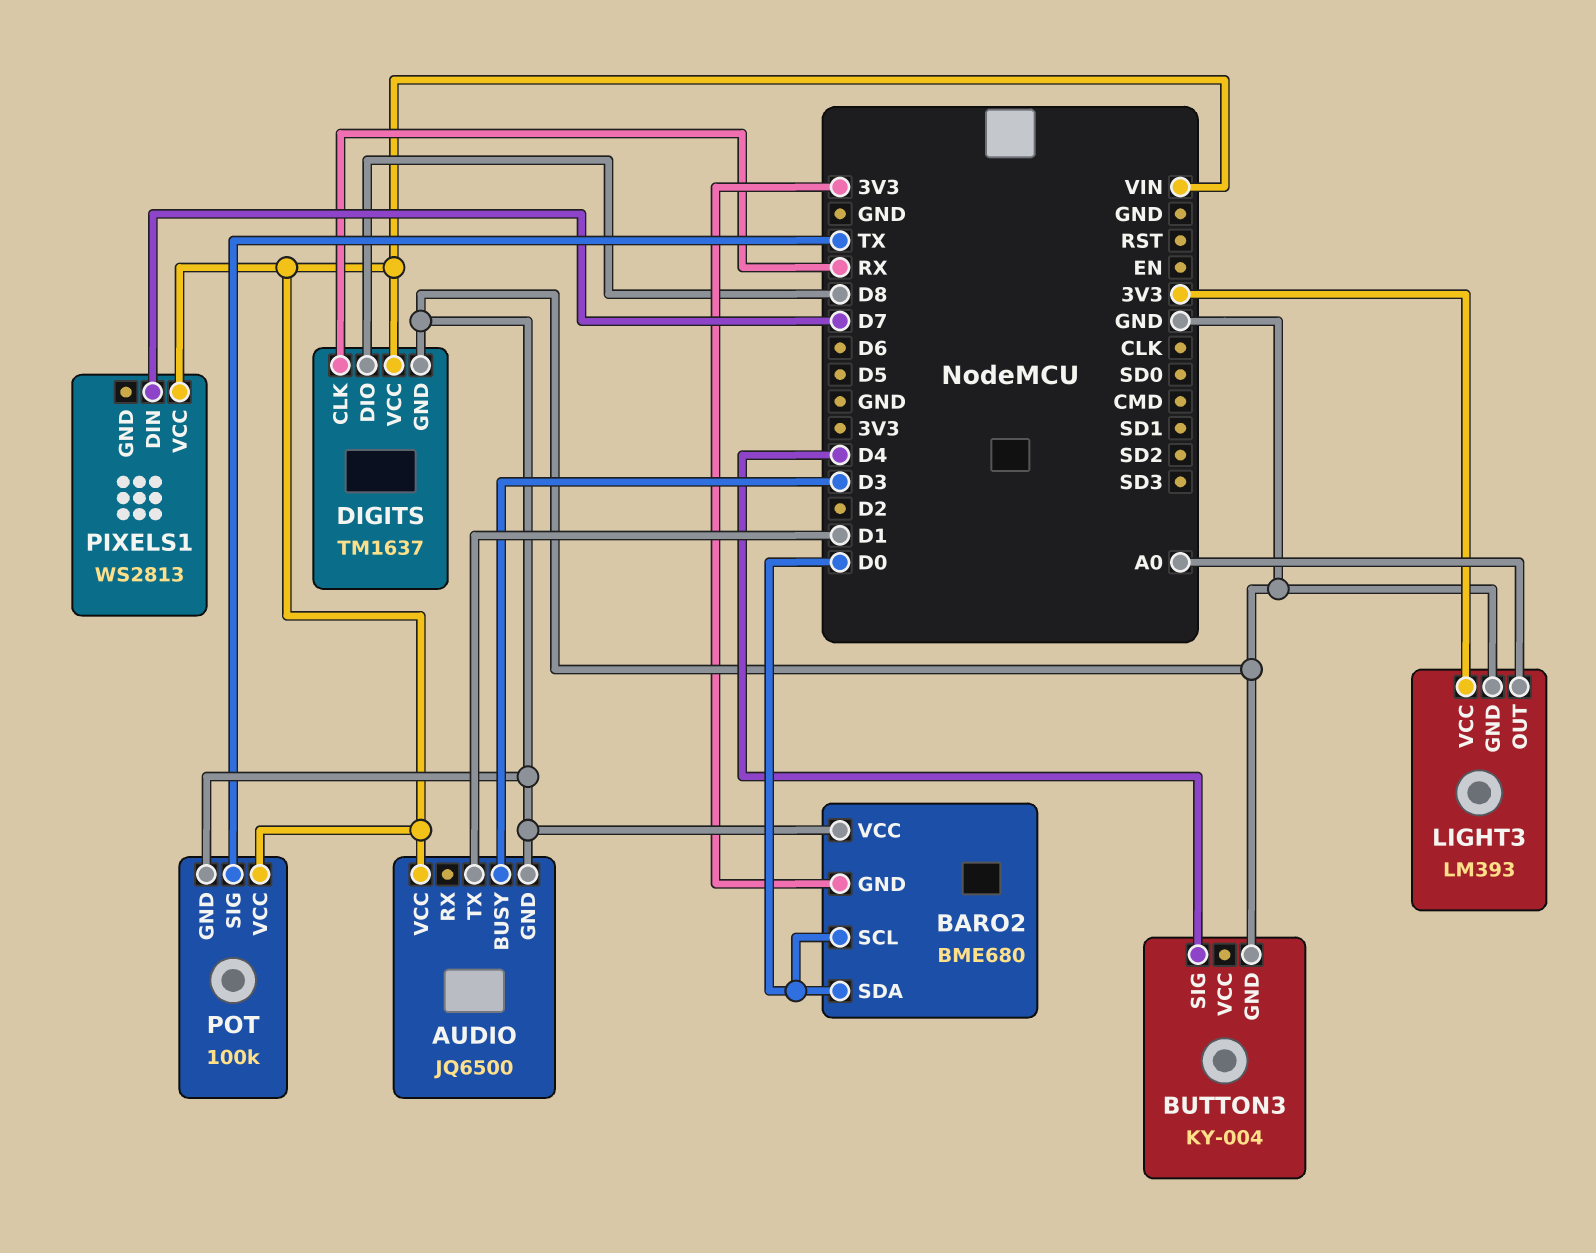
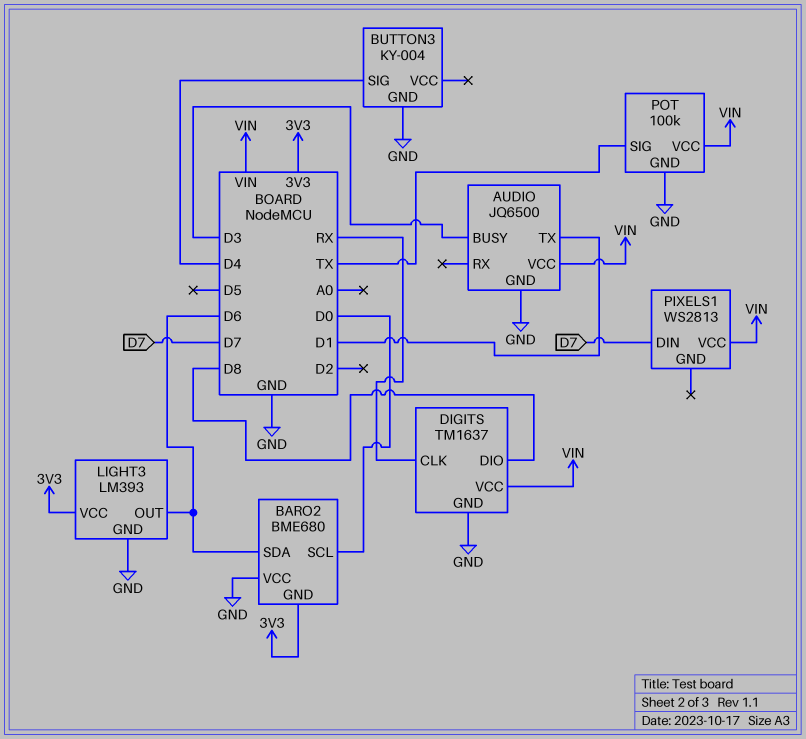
BARO2 pin SDA: D0 -> D6
LIGHT3 pin OUT: A0 -> D6

